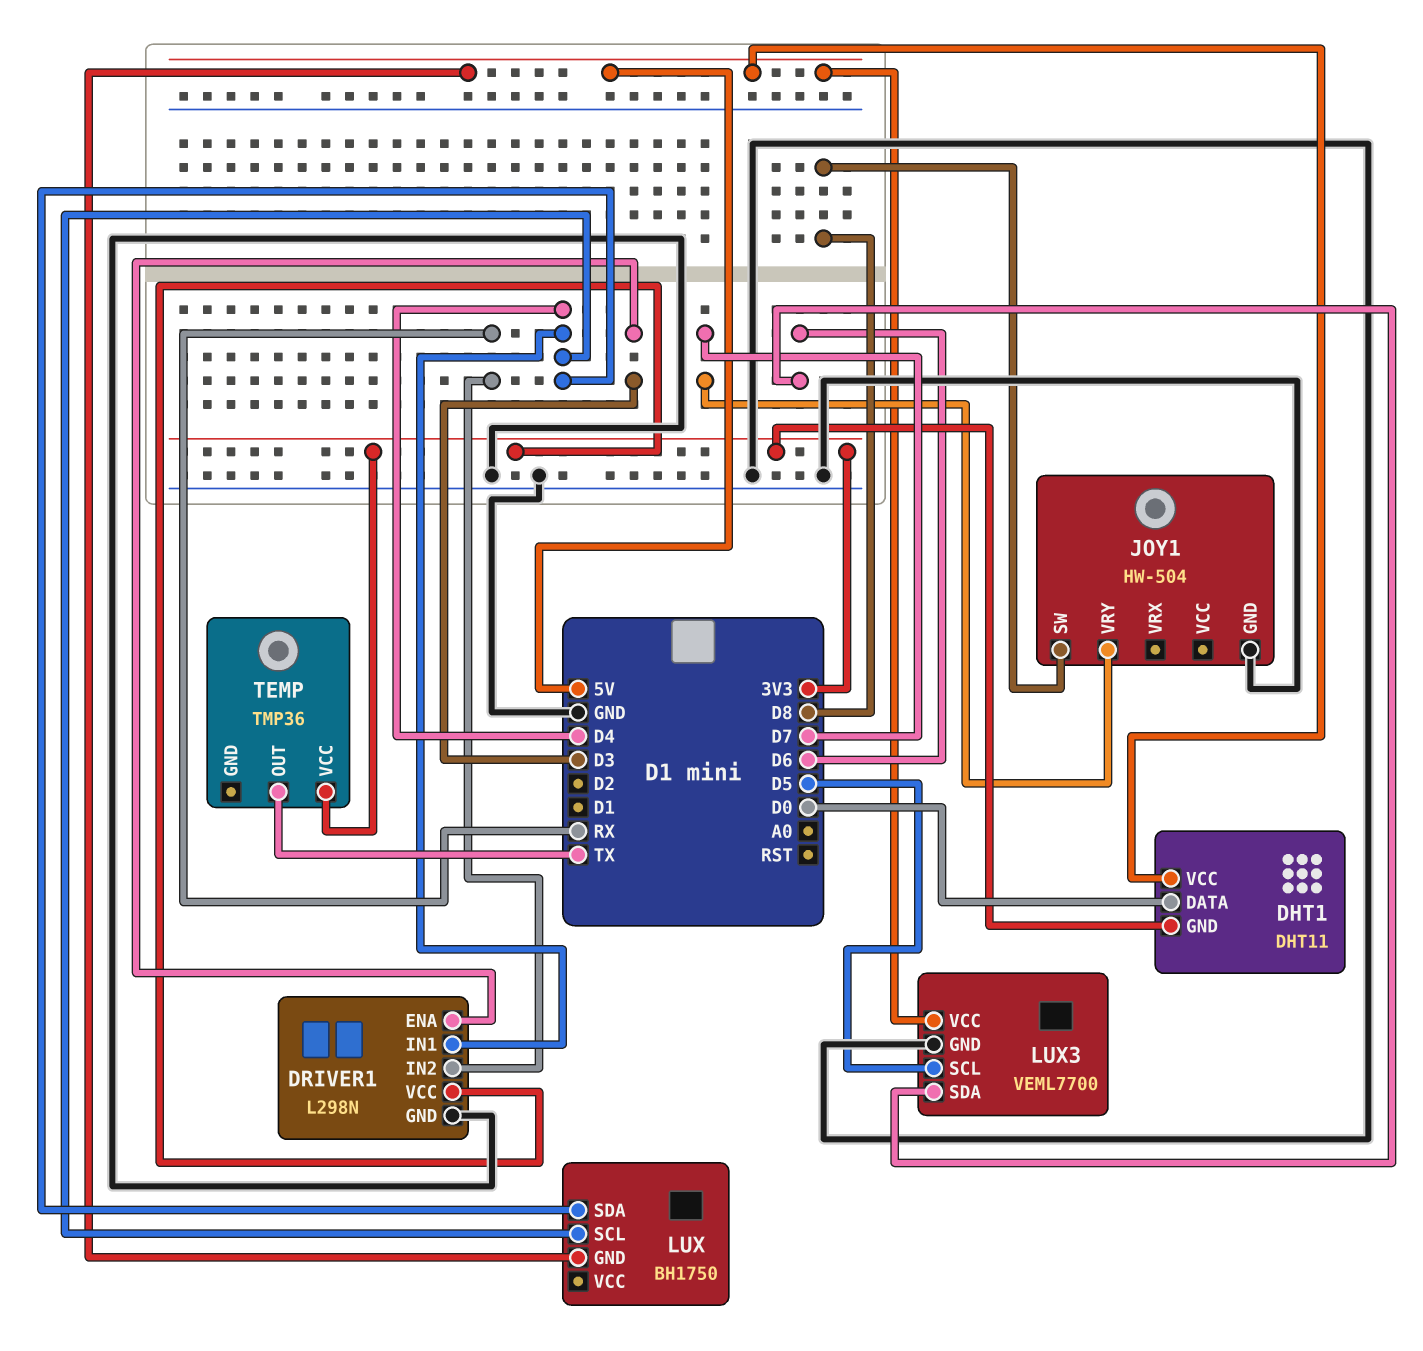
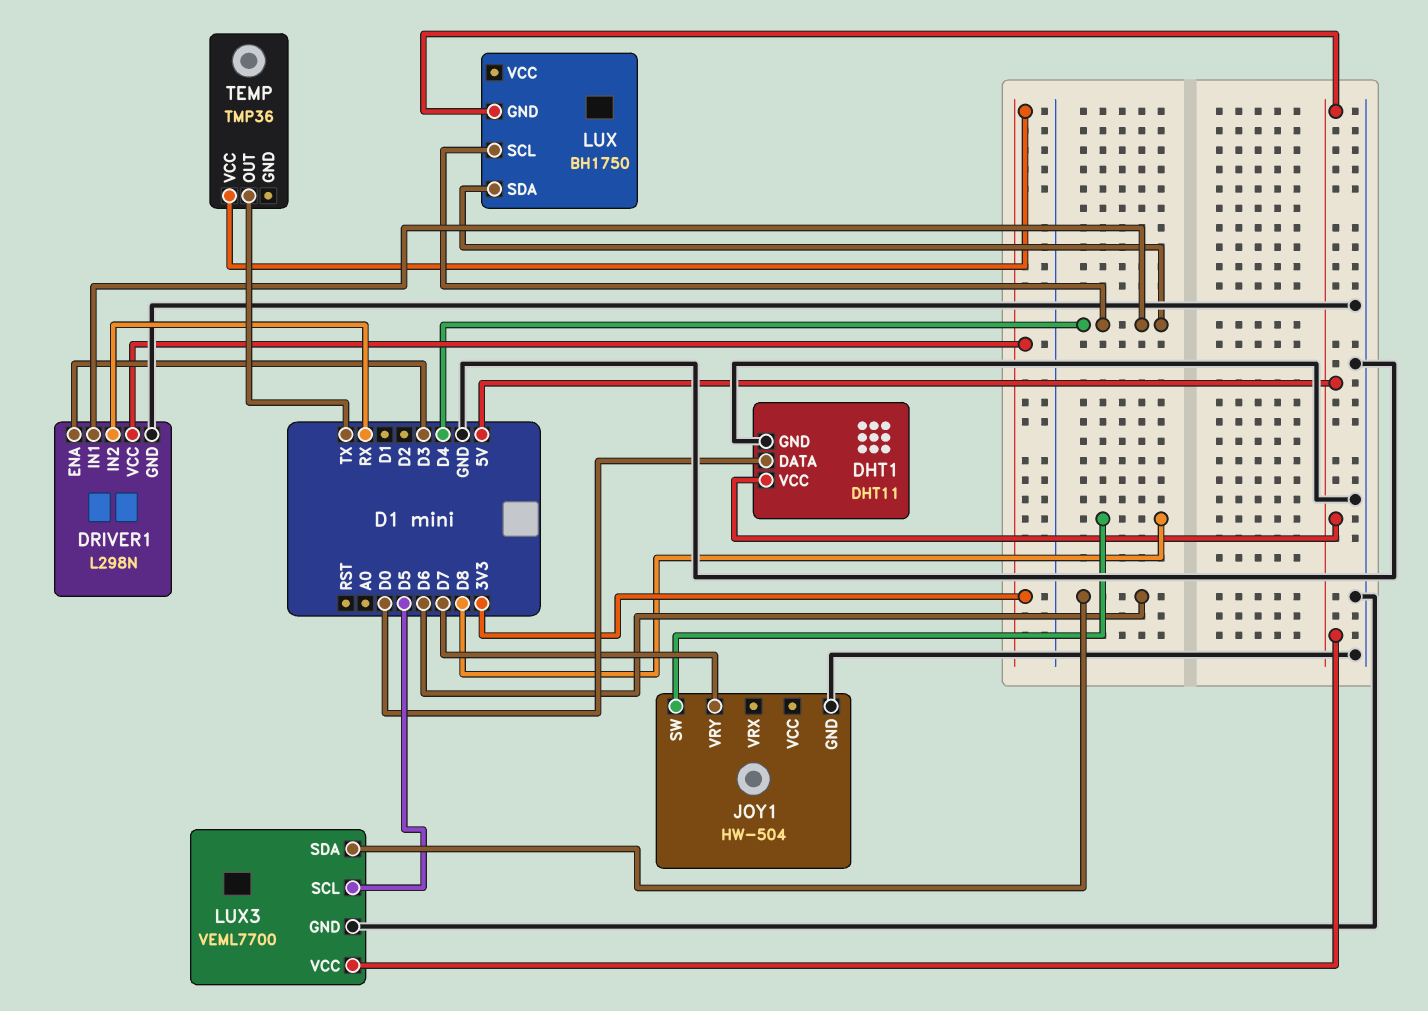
DHT1 pin GND: 3V3 -> GND

